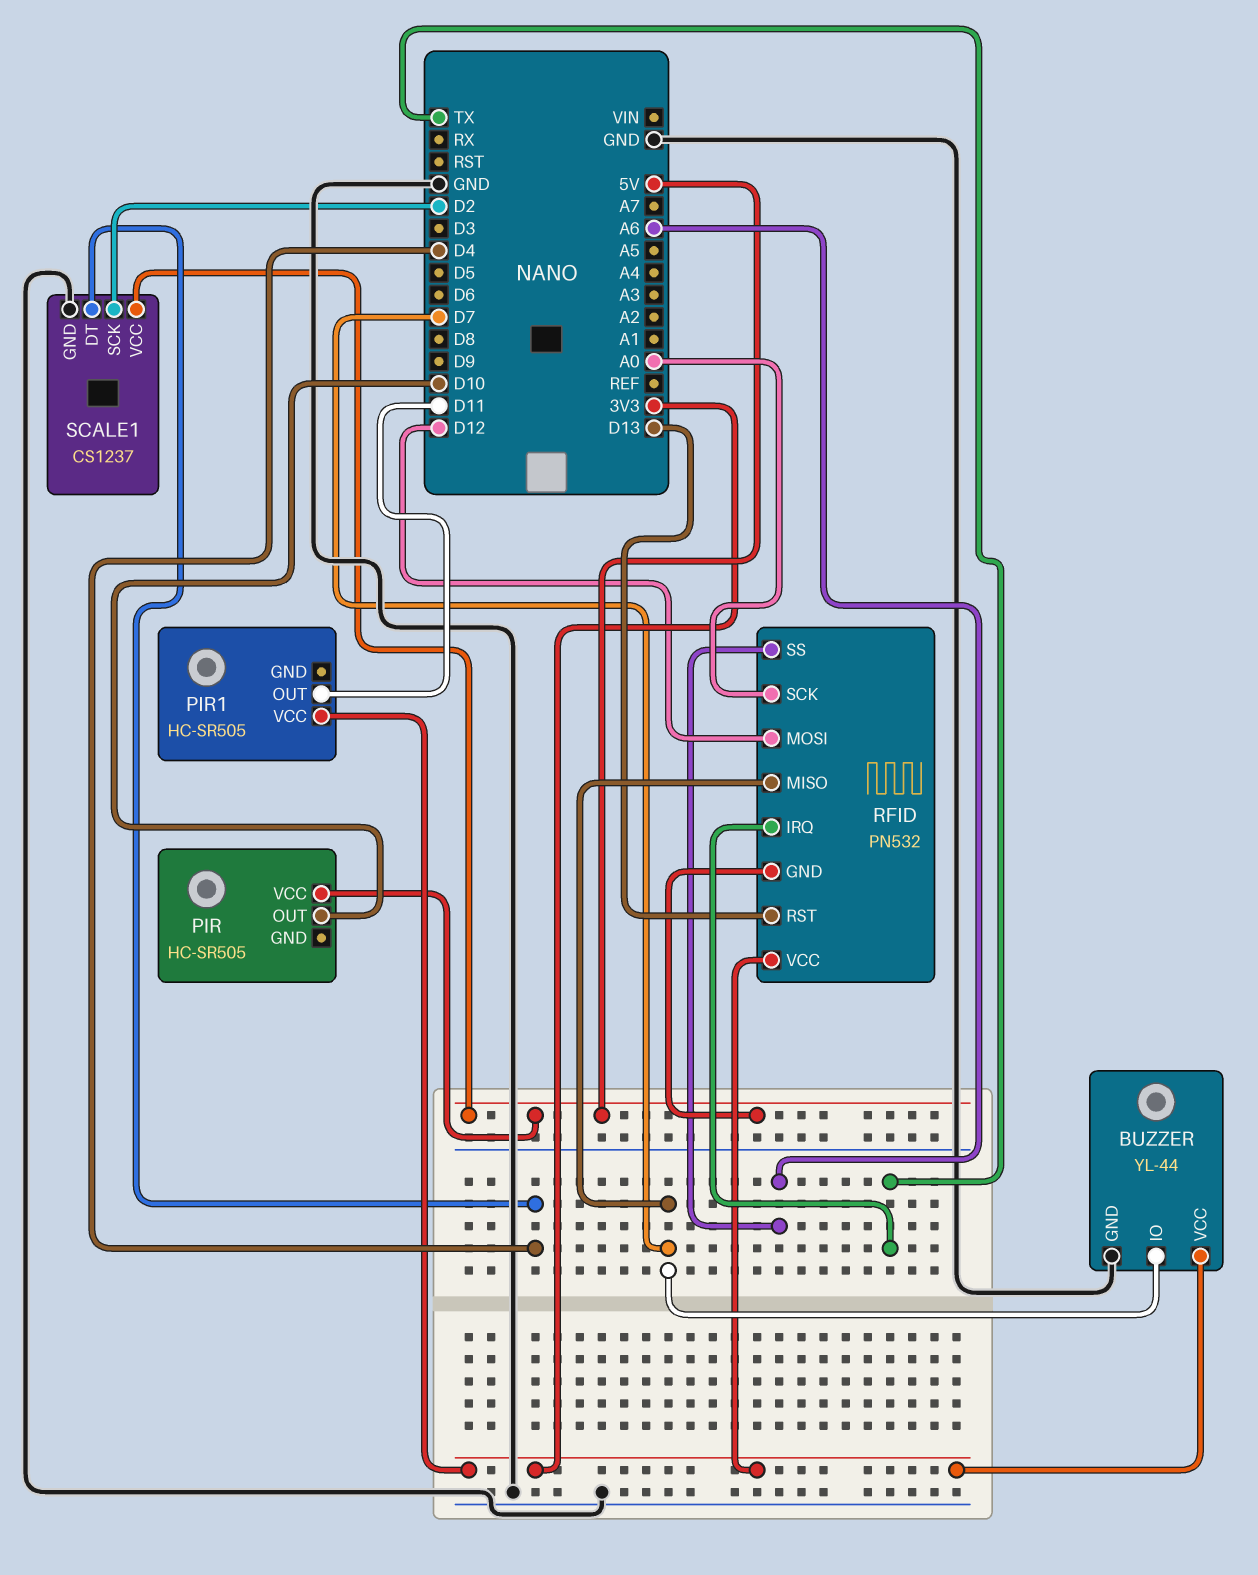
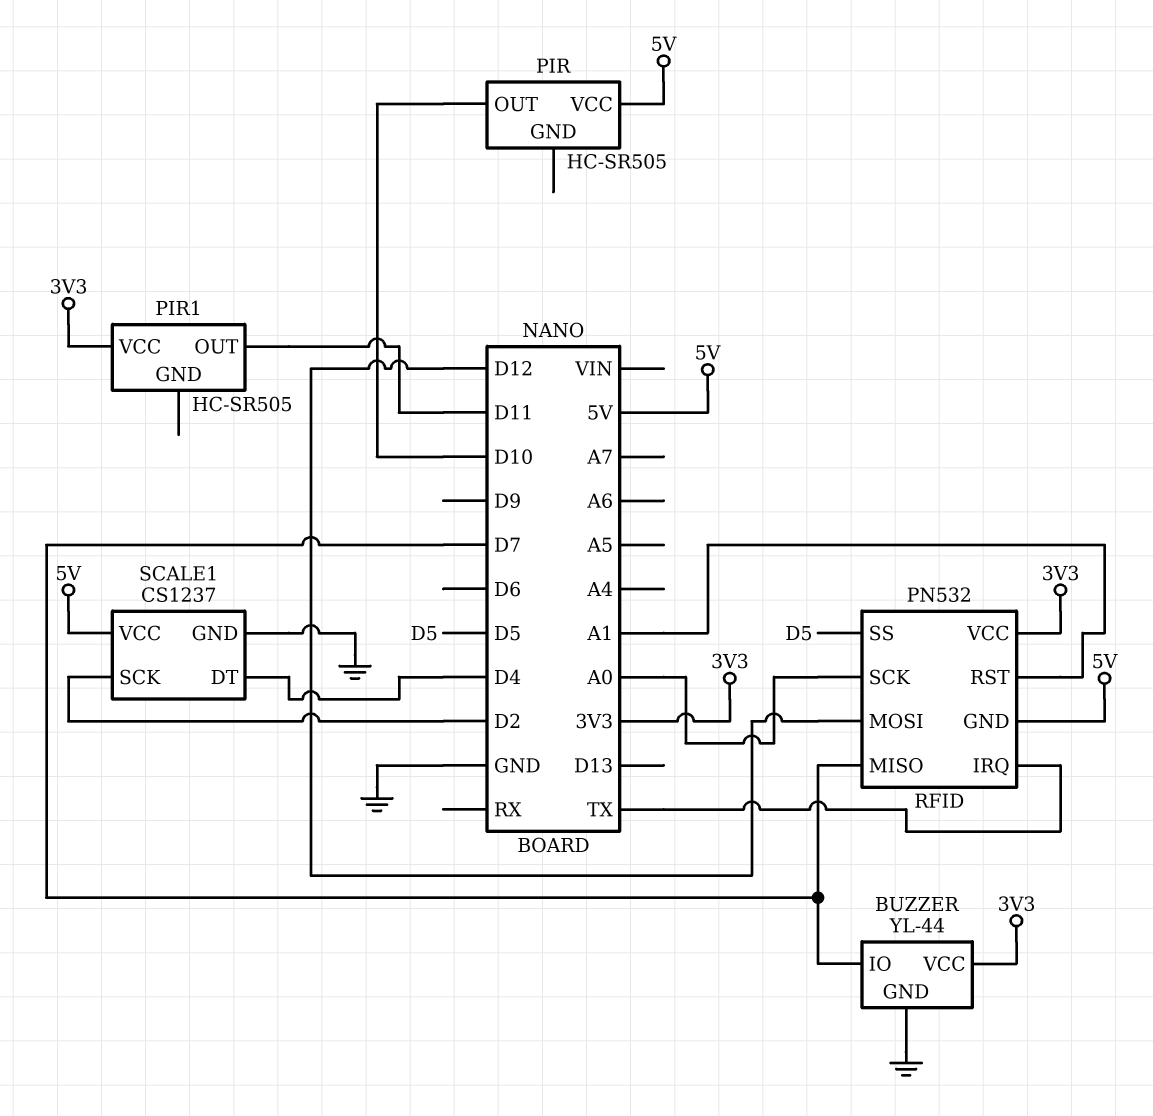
RFID pin RST: D13 -> A1
RFID pin SS: A6 -> D5

